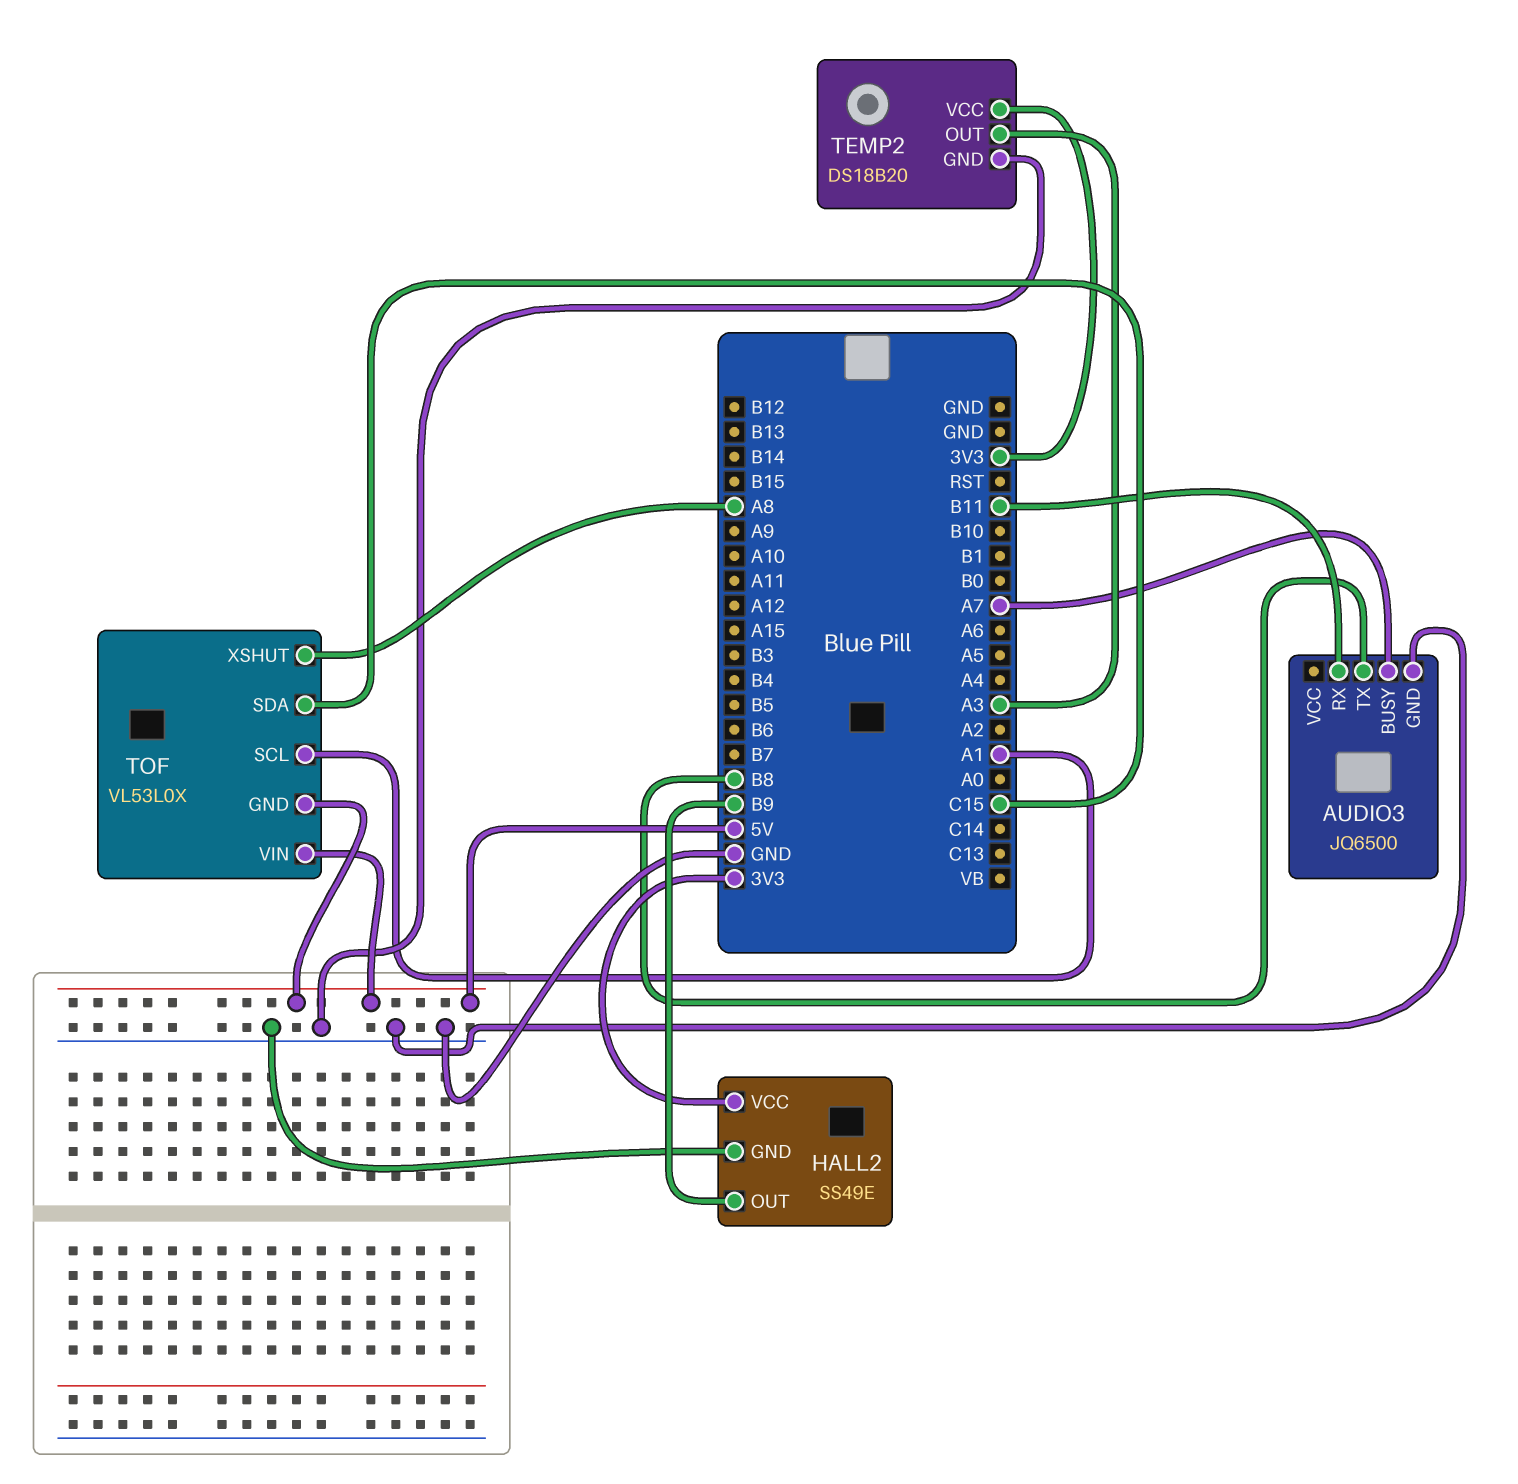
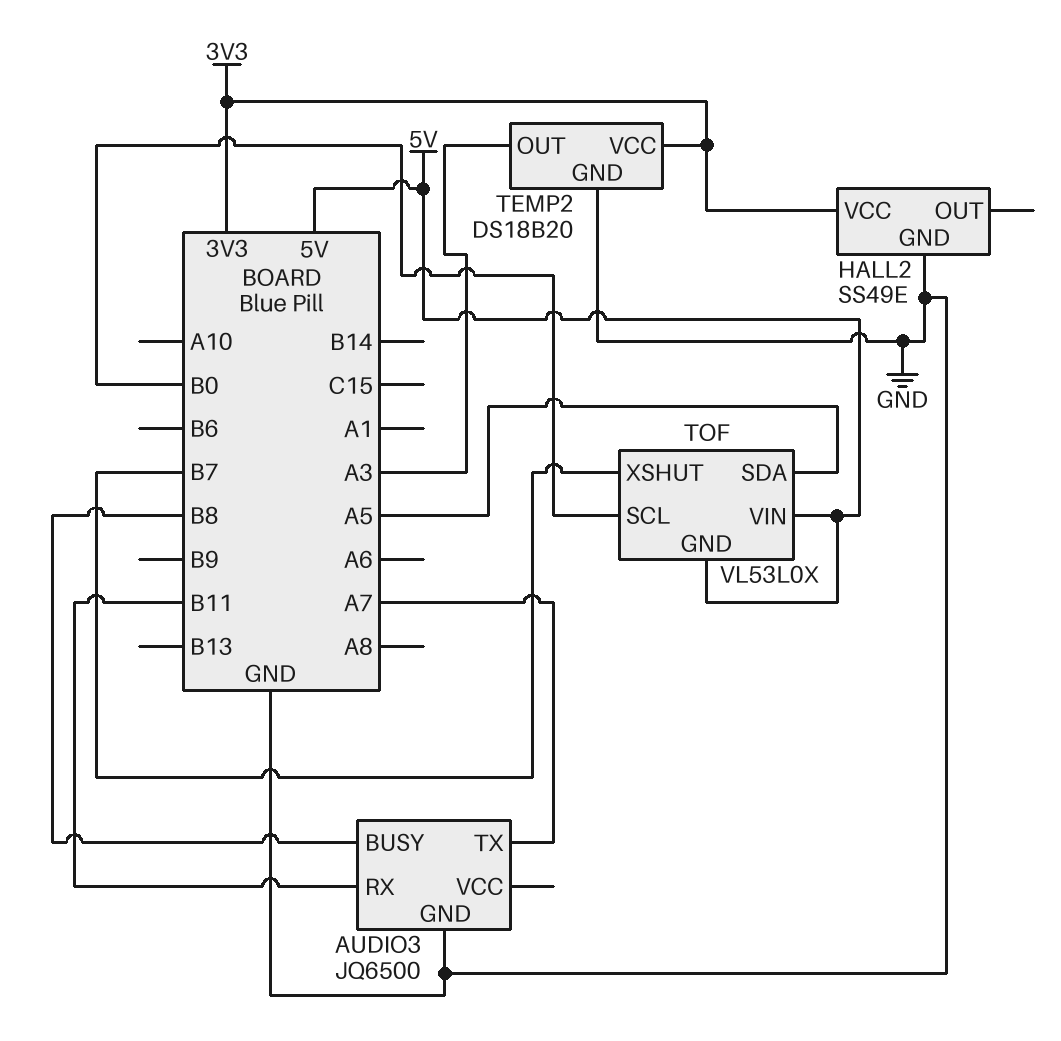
AUDIO3 pin BUSY: A7 -> B8
AUDIO3 pin TX: B8 -> A7
HALL2 pin OUT: B9 -> none
TOF pin SCL: A1 -> B0
TOF pin SDA: C15 -> A5
TOF pin XSHUT: A8 -> B7

